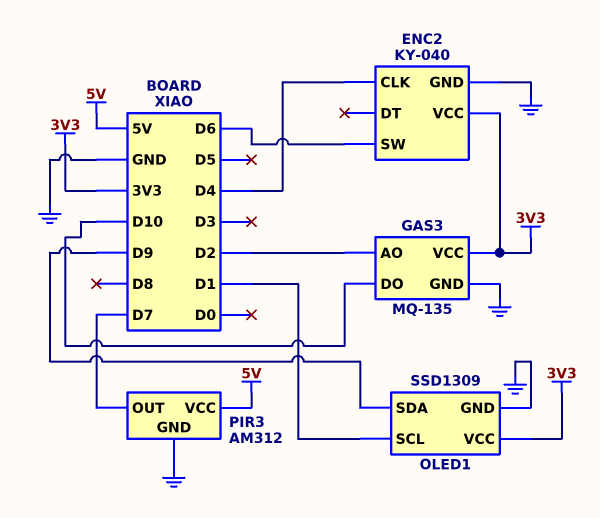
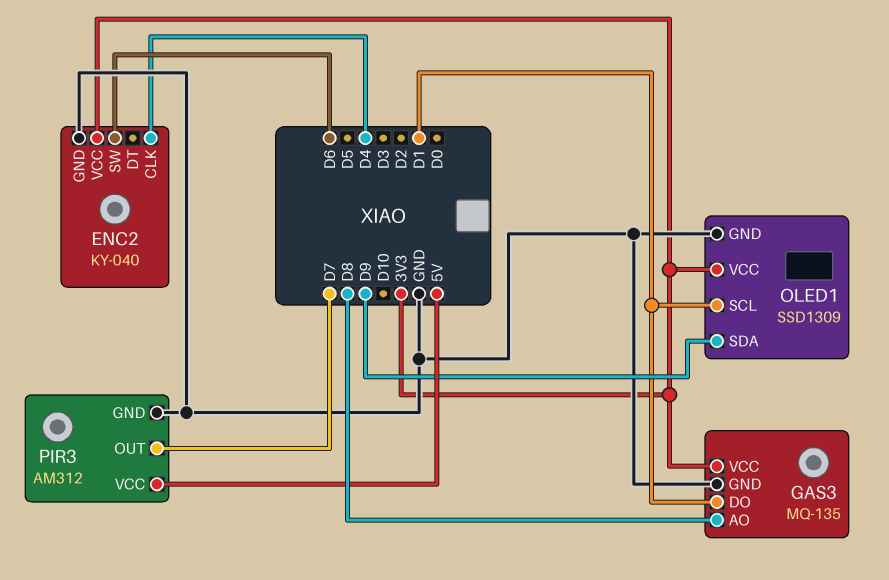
GAS3 pin AO: D2 -> D8
GAS3 pin DO: D10 -> D1

